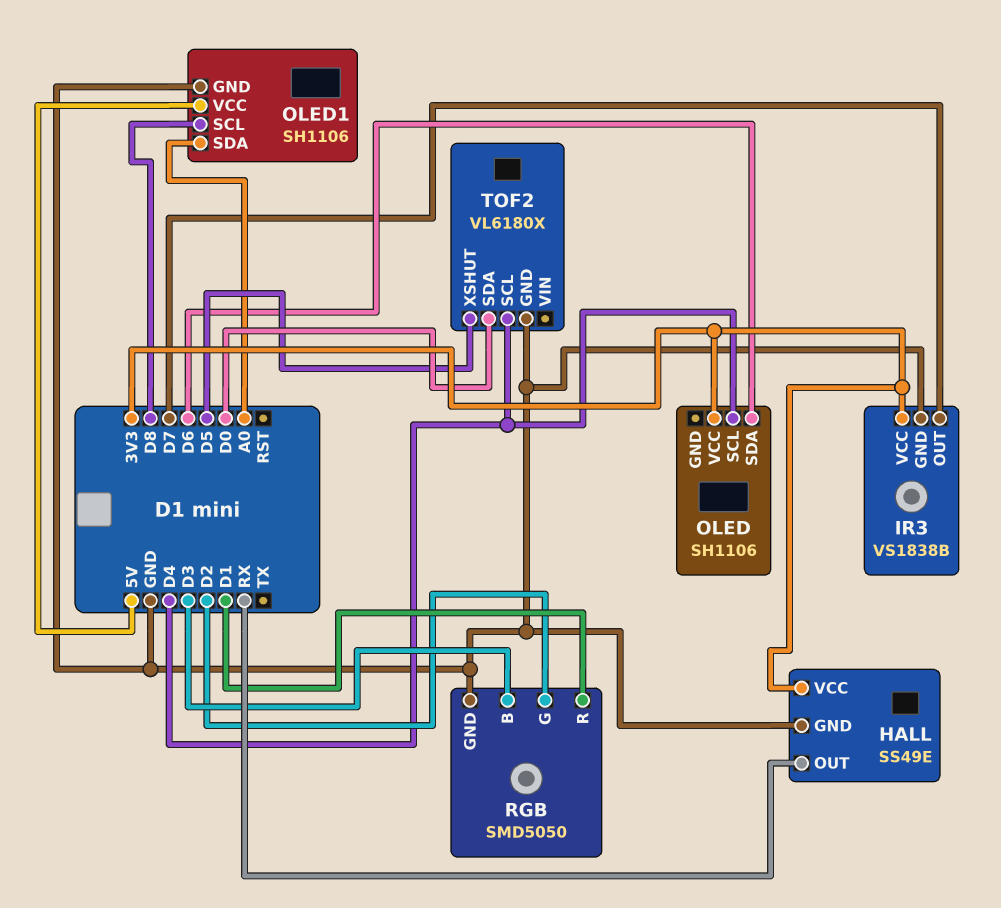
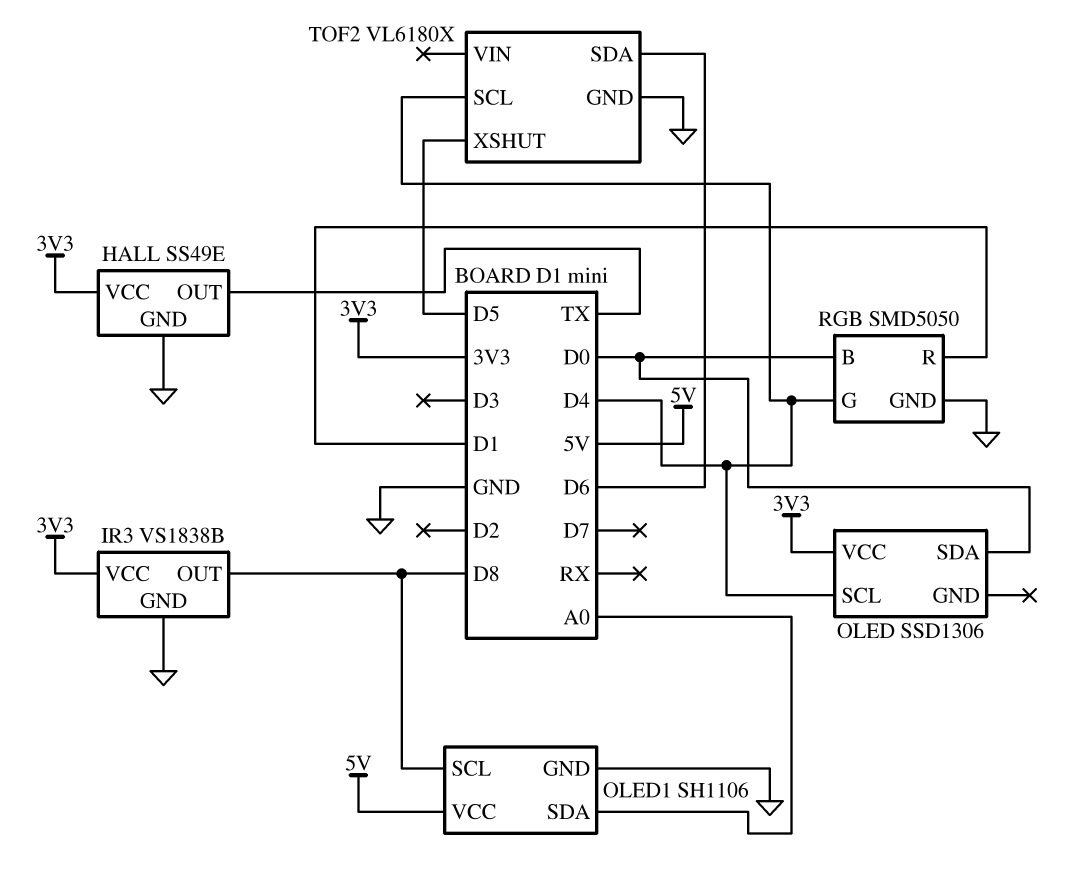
HALL pin OUT: RX -> TX
IR3 pin OUT: D7 -> D8
OLED: SH1106 -> SSD1306
OLED pin SDA: D6 -> D0
RGB pin B: D3 -> D0
RGB pin G: D2 -> D4
TOF2 pin SDA: D0 -> D6

